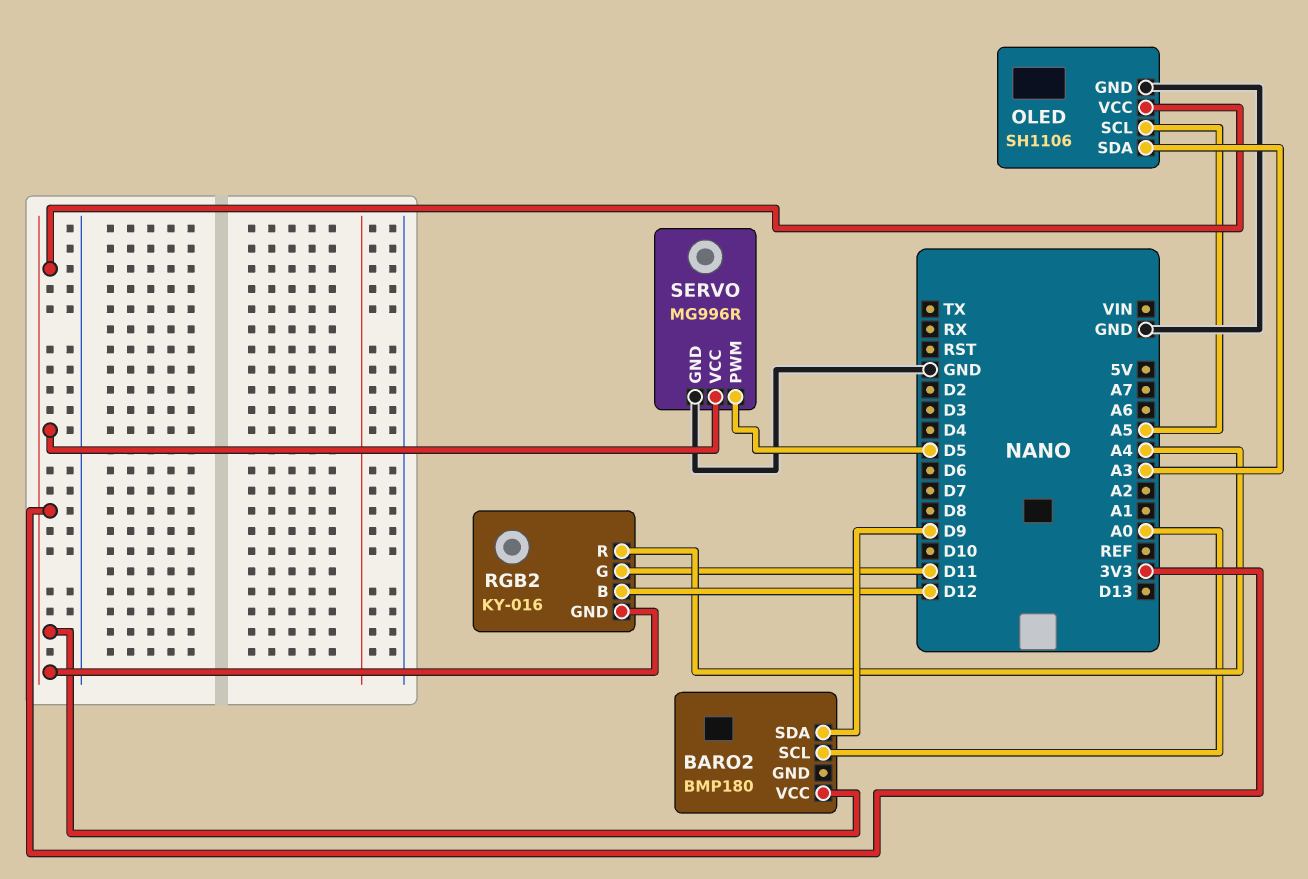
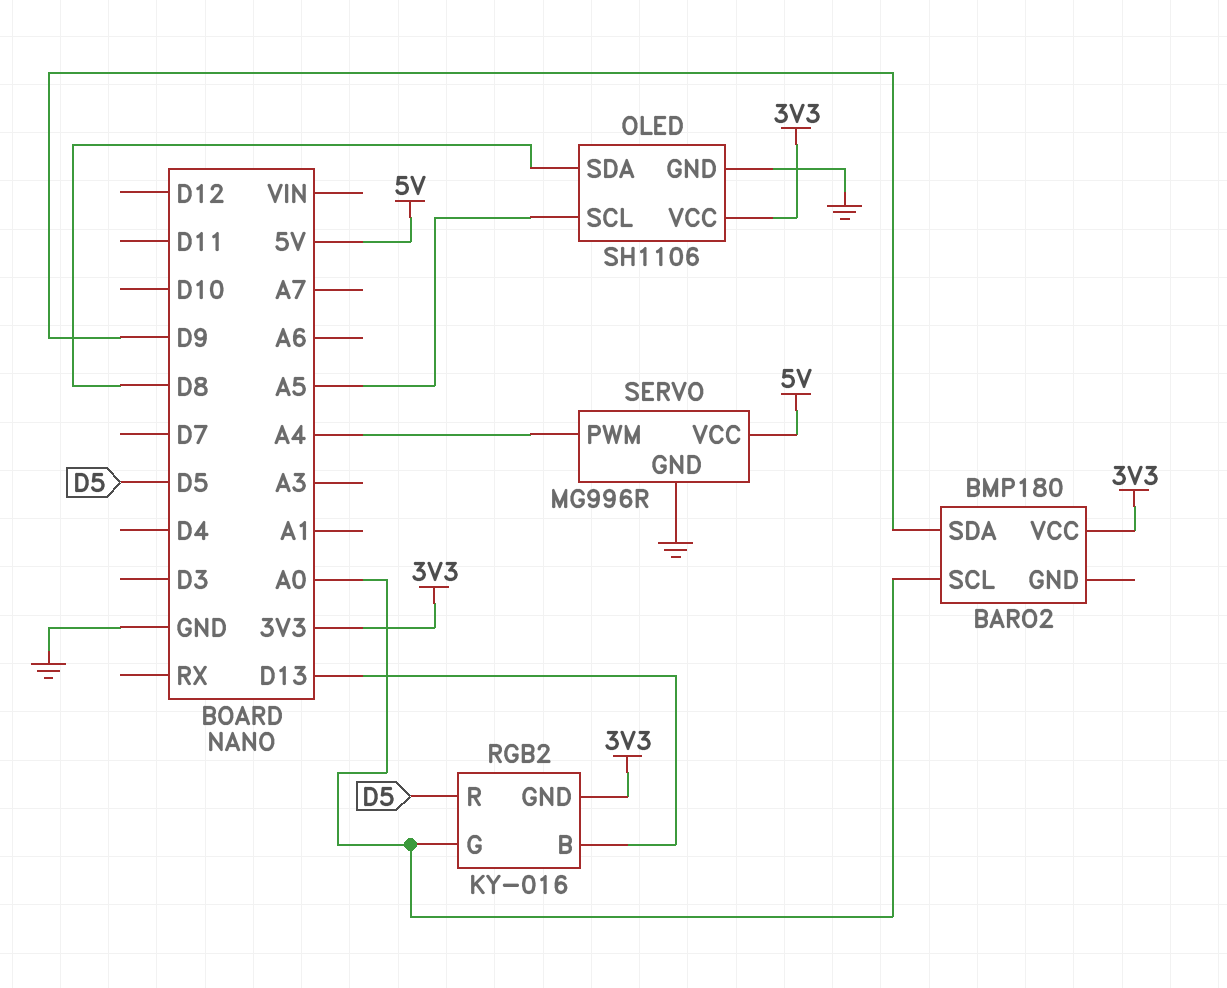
OLED pin SDA: A3 -> D8
RGB2 pin B: D12 -> D13
RGB2 pin G: D11 -> A0
RGB2 pin R: A4 -> D5
SERVO pin PWM: D5 -> A4
SERVO pin VCC: 3V3 -> 5V

